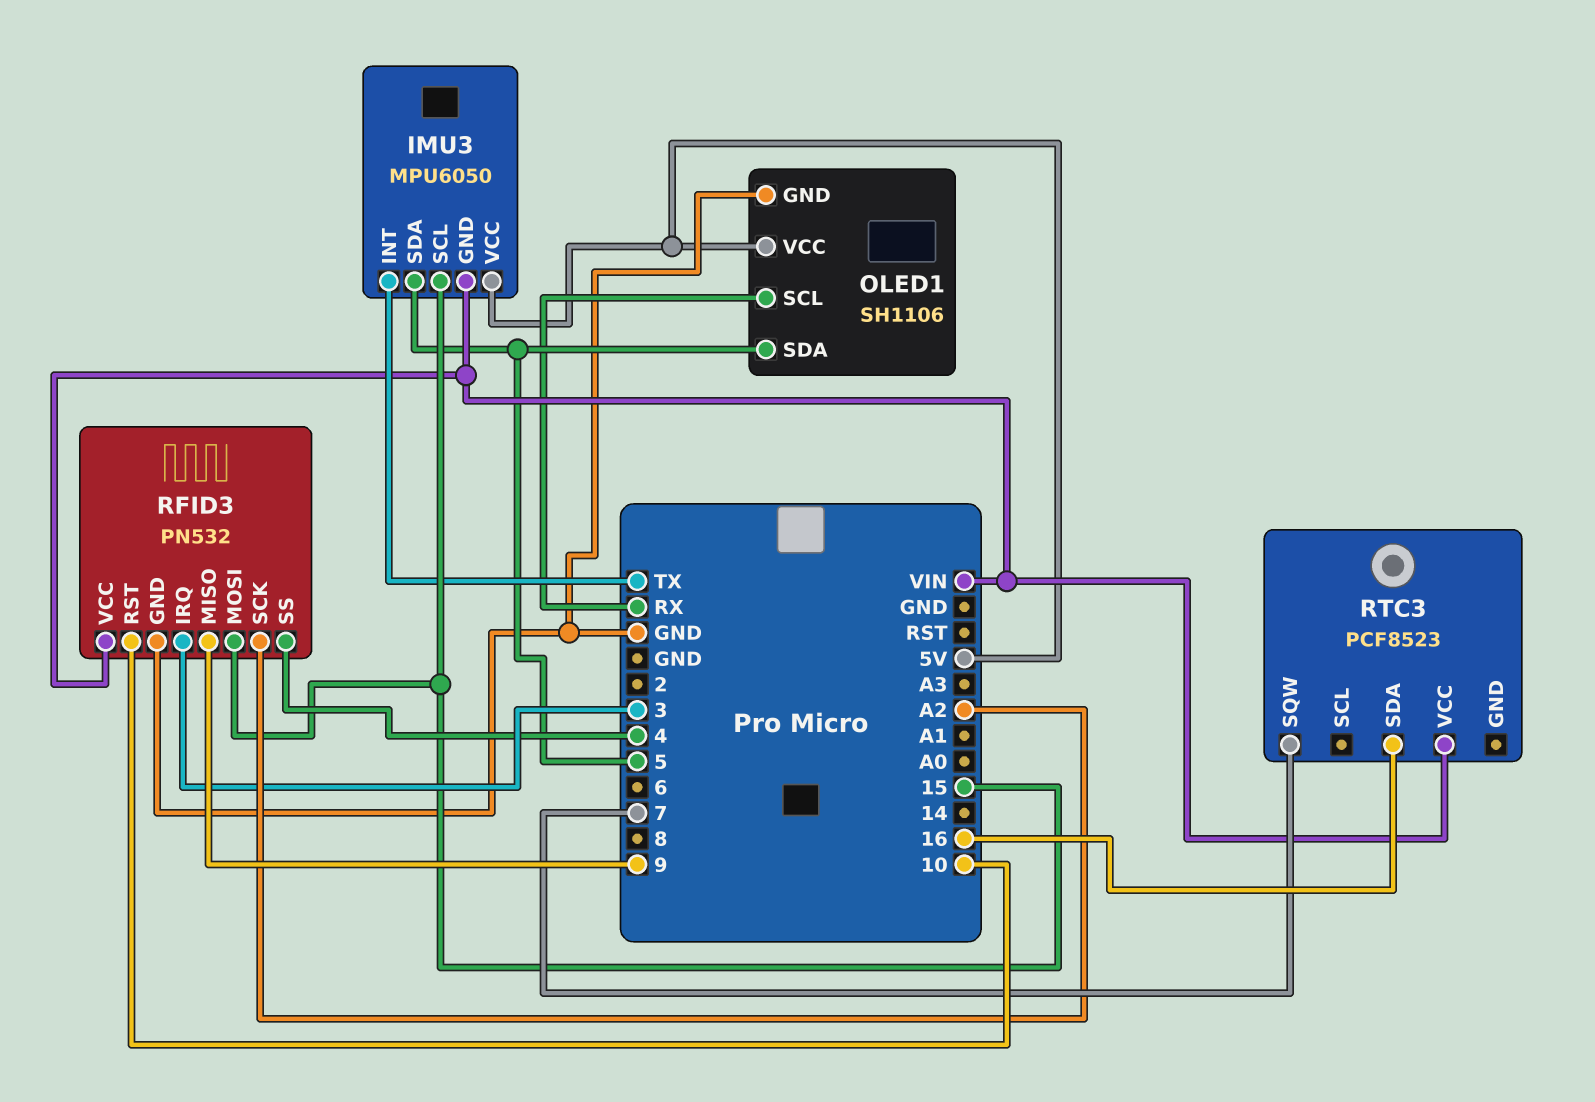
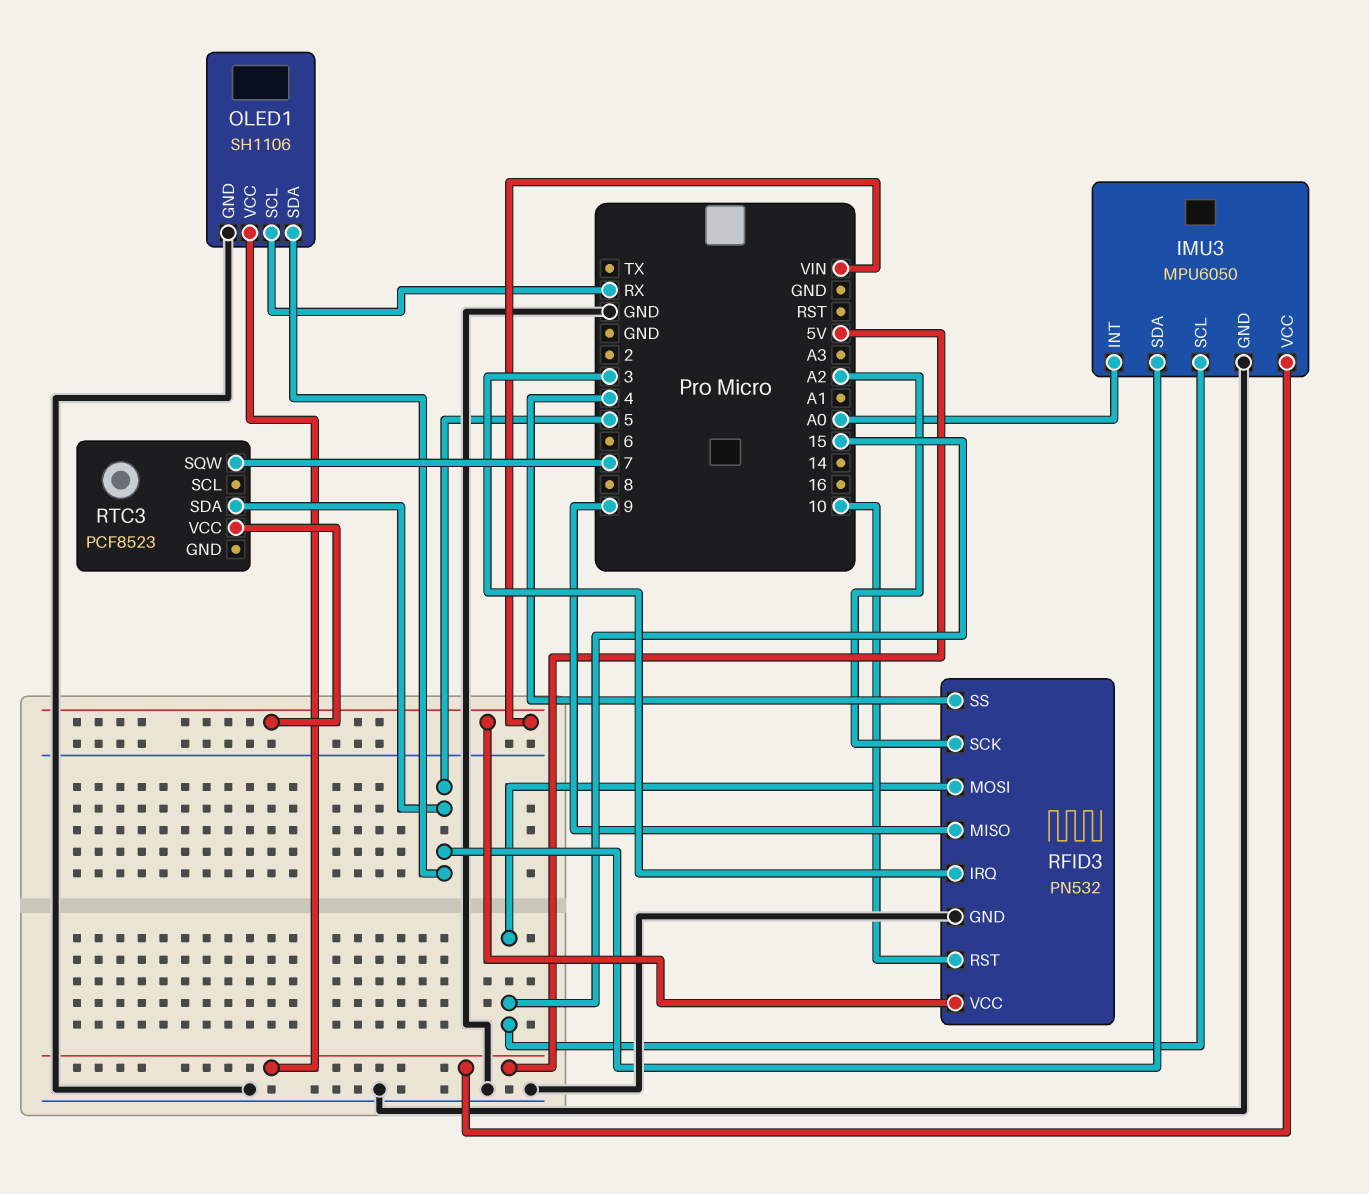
IMU3 pin GND: VIN -> GND
IMU3 pin INT: TX -> A0
RTC3 pin SDA: 16 -> 5

